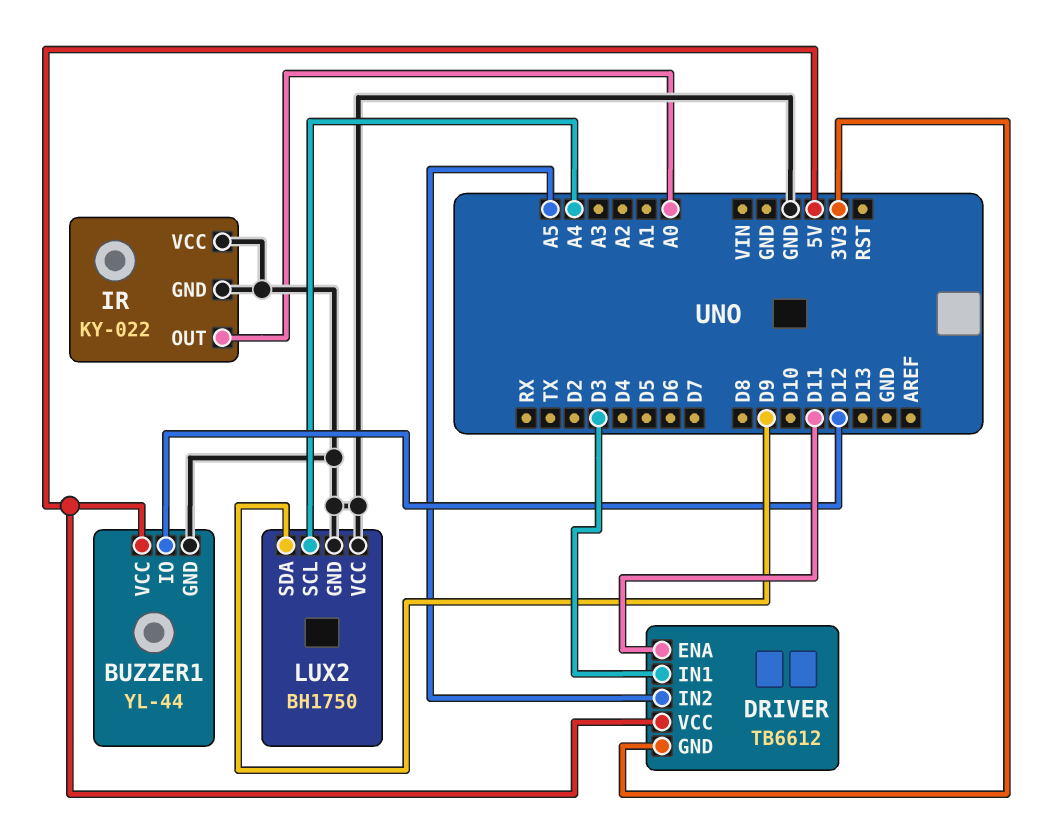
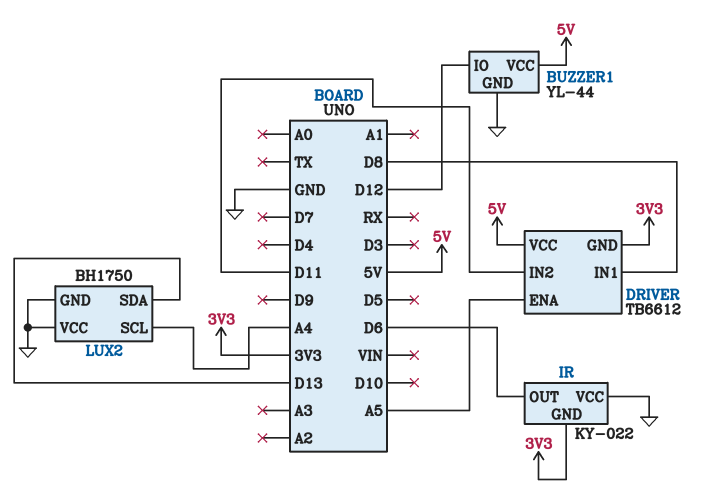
DRIVER pin ENA: D11 -> A5
DRIVER pin IN1: D3 -> D8
DRIVER pin IN2: A5 -> D11
IR pin GND: GND -> 3V3
IR pin OUT: A0 -> D6
LUX2 pin SDA: D9 -> D13

